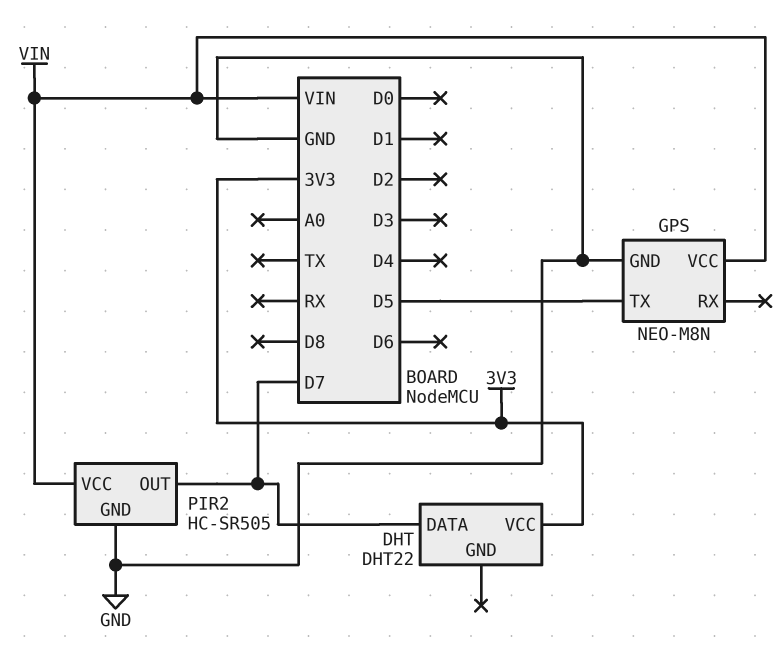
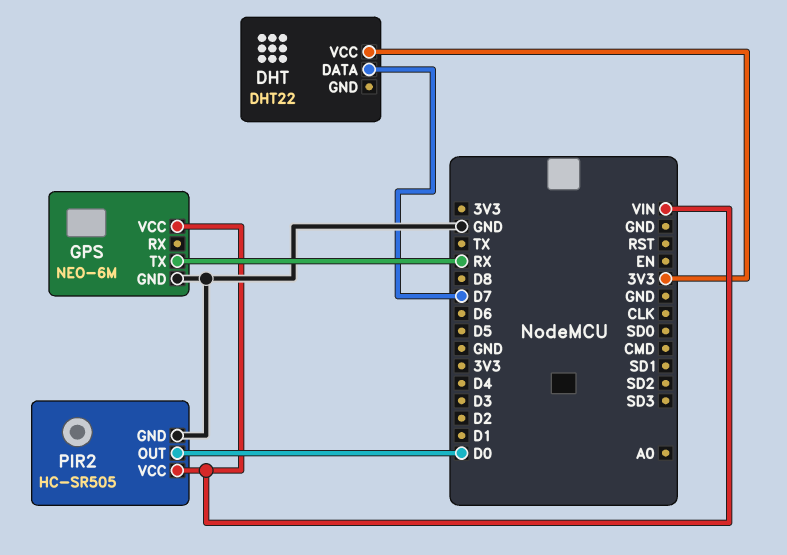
GPS: NEO-M8N -> NEO-6M
GPS pin TX: D5 -> RX
PIR2 pin OUT: D7 -> D0

